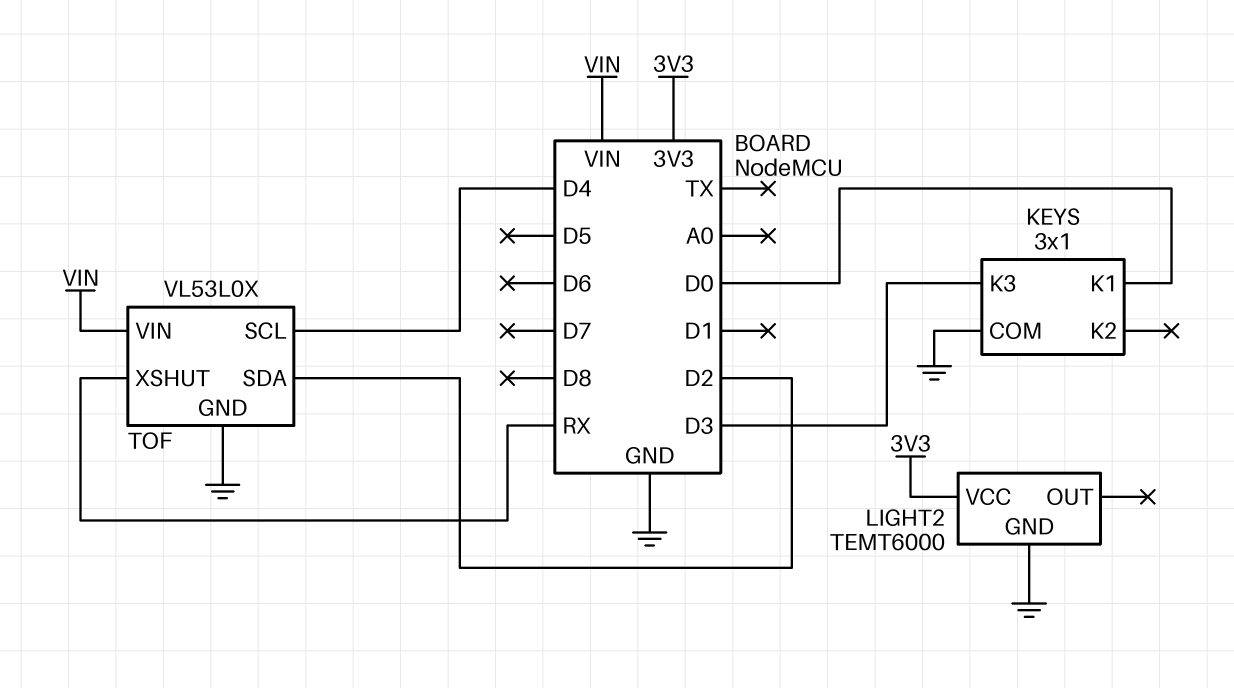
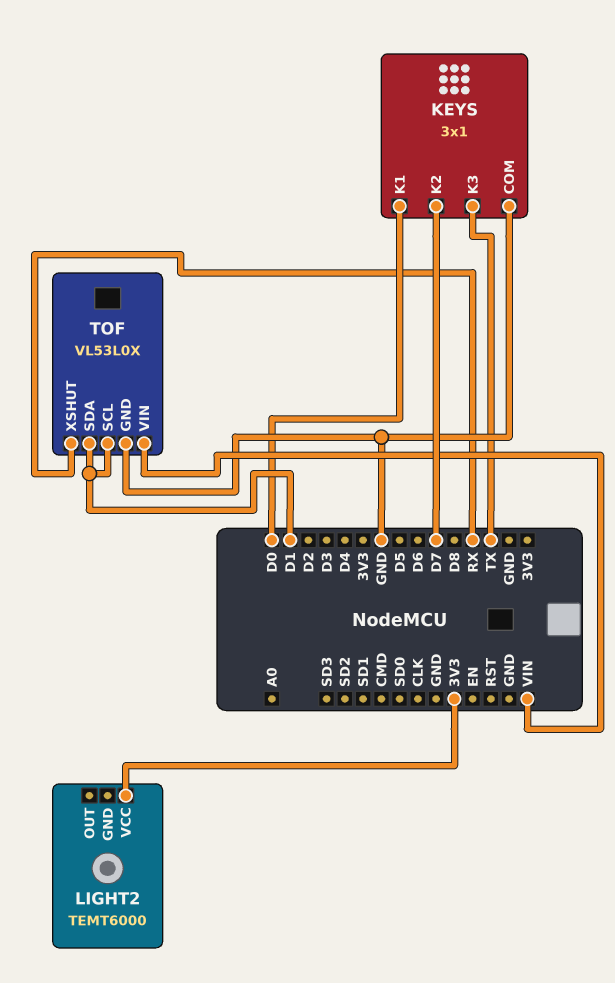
KEYS pin K2: none -> D7
KEYS pin K3: D3 -> TX
LIGHT2 pin GND: GND -> none
TOF pin SCL: D4 -> D1
TOF pin SDA: D2 -> D1

